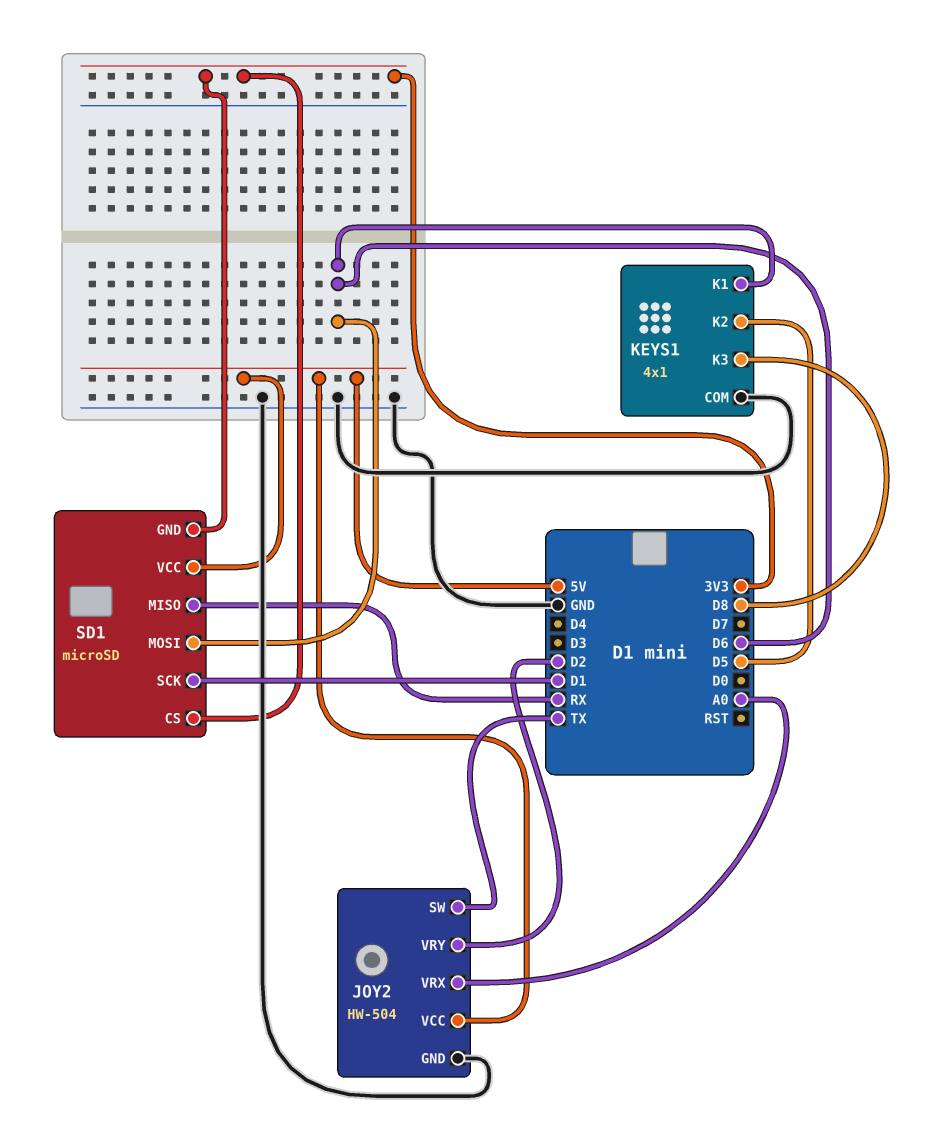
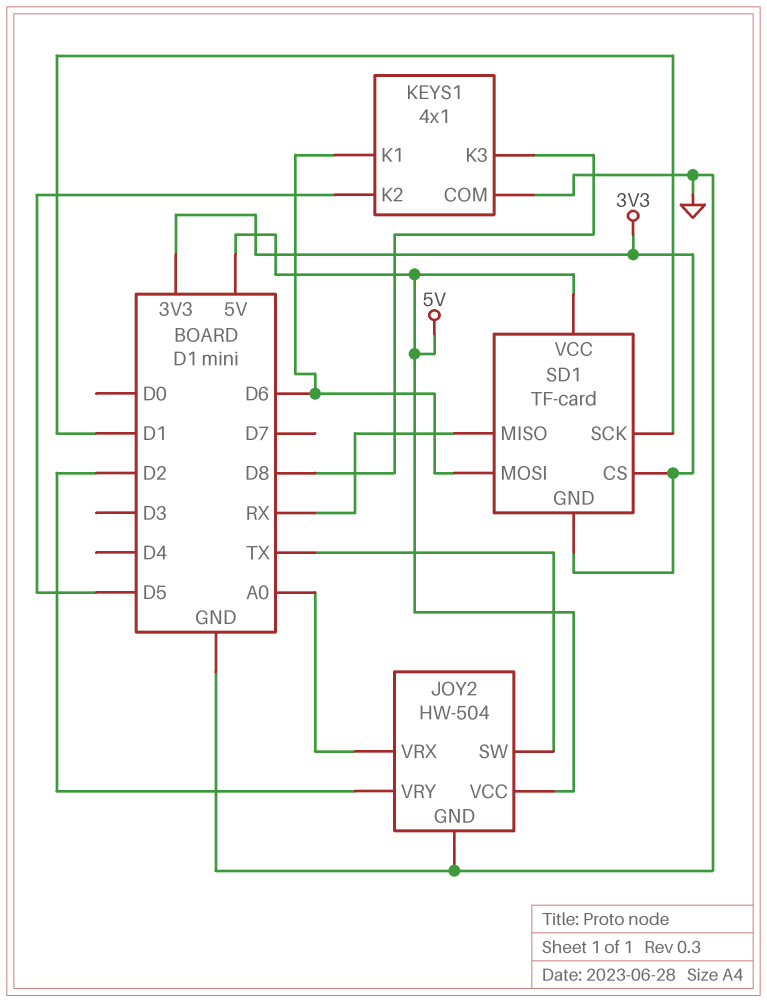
SD1: microSD -> TF-card

